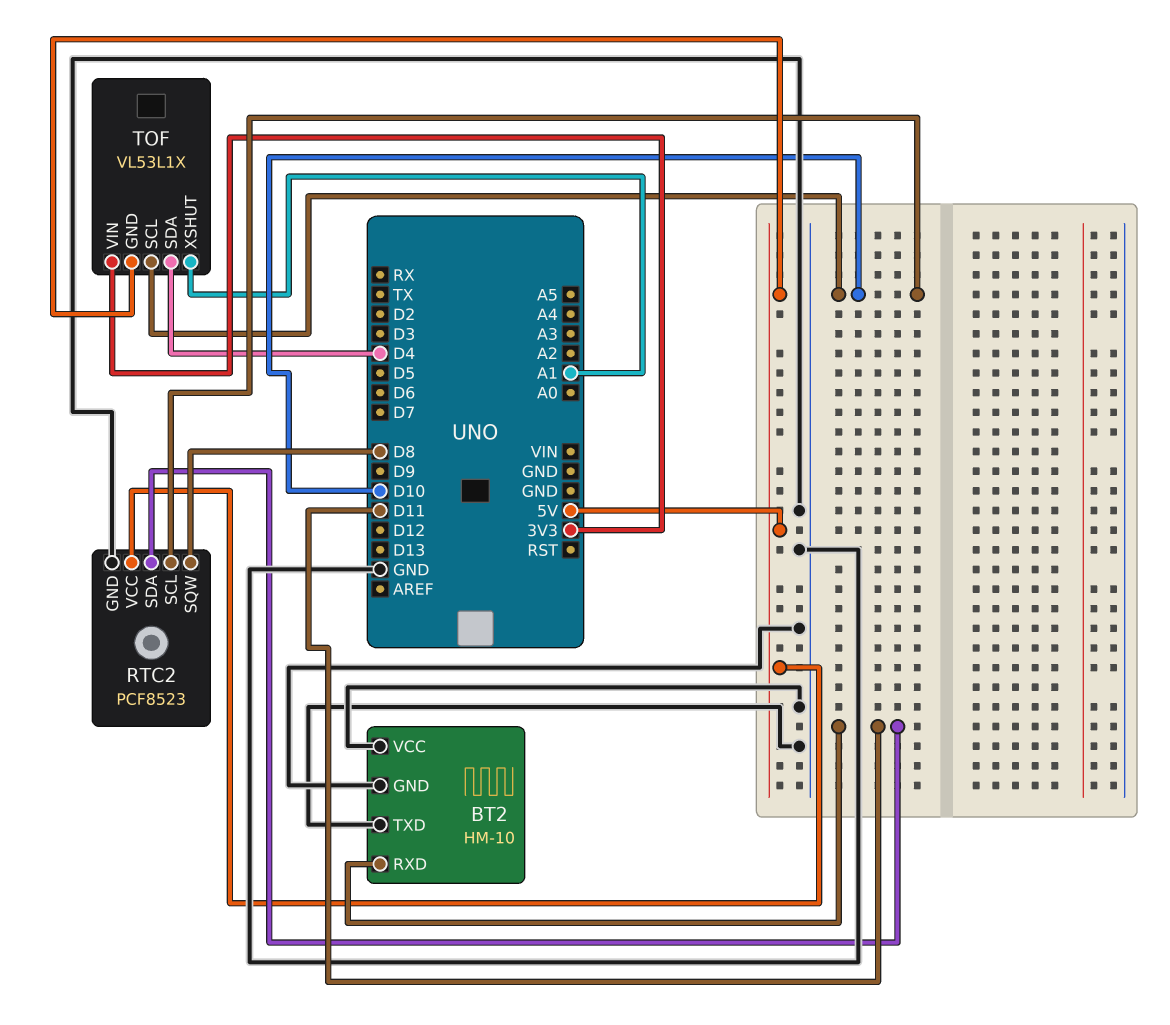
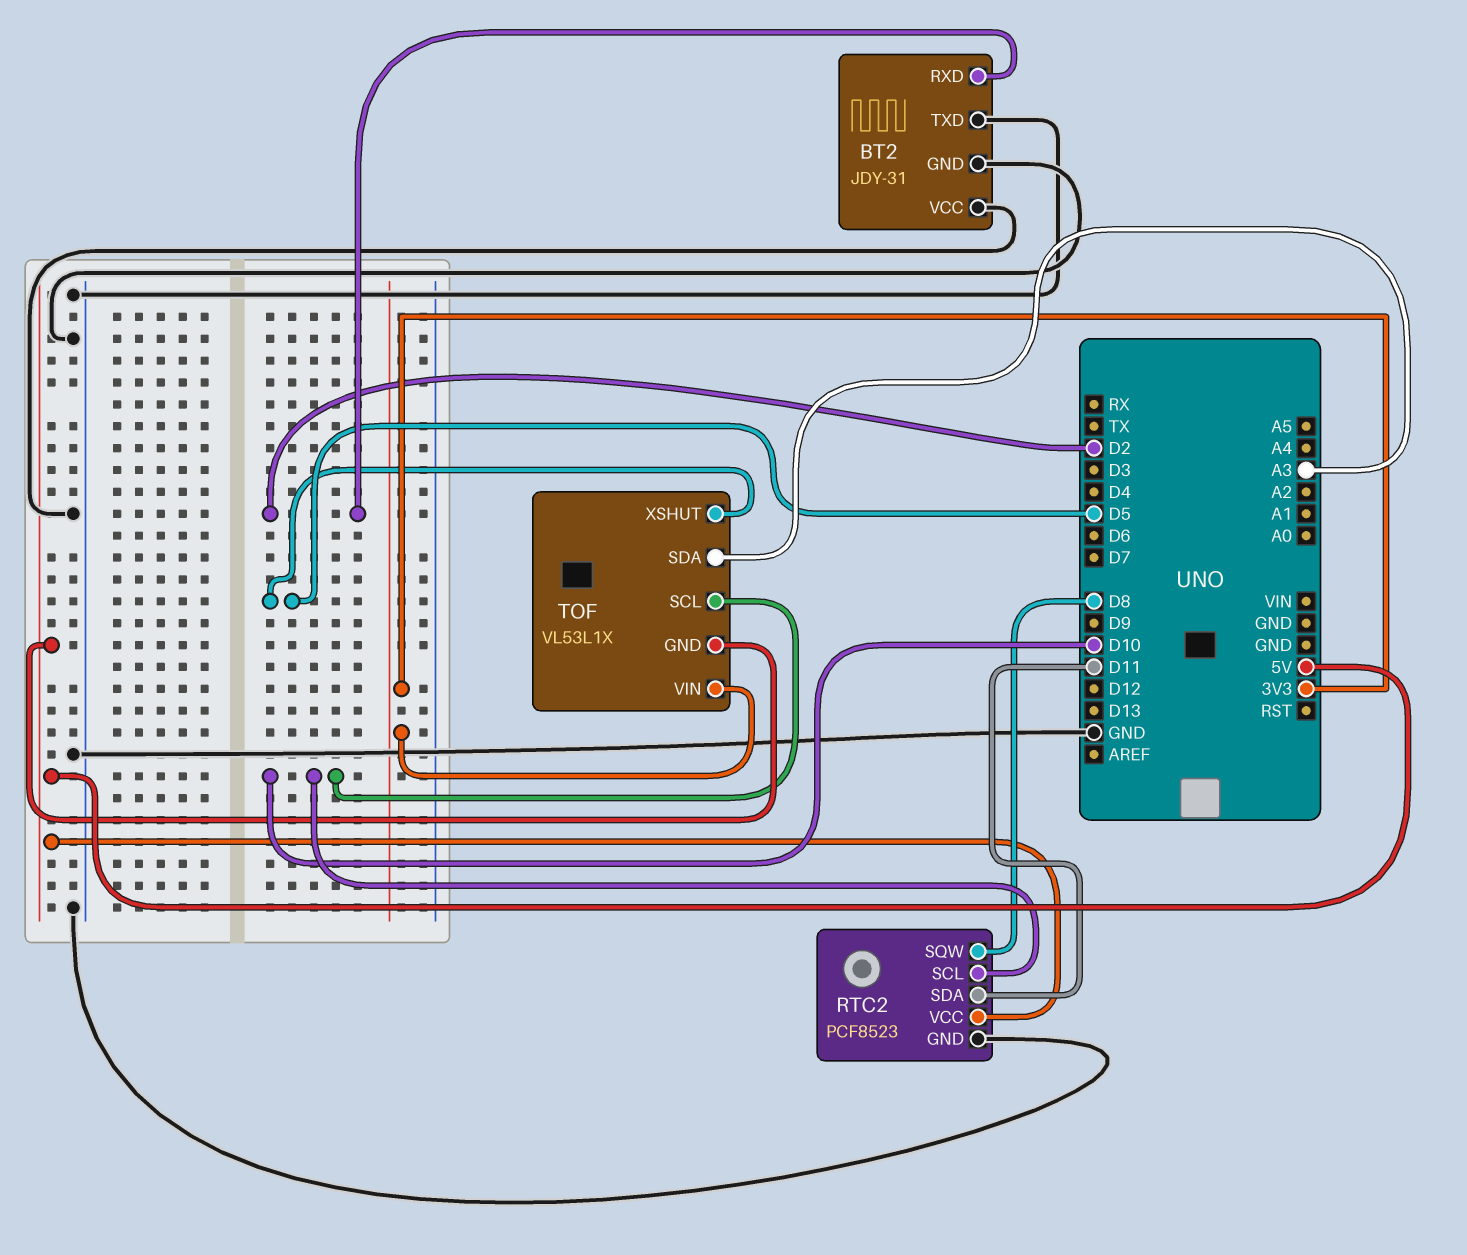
BT2: HM-10 -> JDY-31
BT2 pin RXD: D11 -> D2
TOF pin SDA: D4 -> A3
TOF pin XSHUT: A1 -> D5

